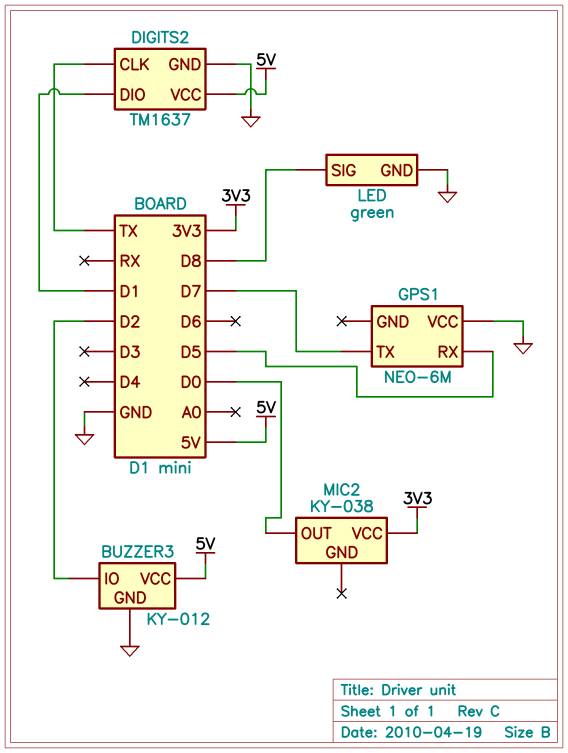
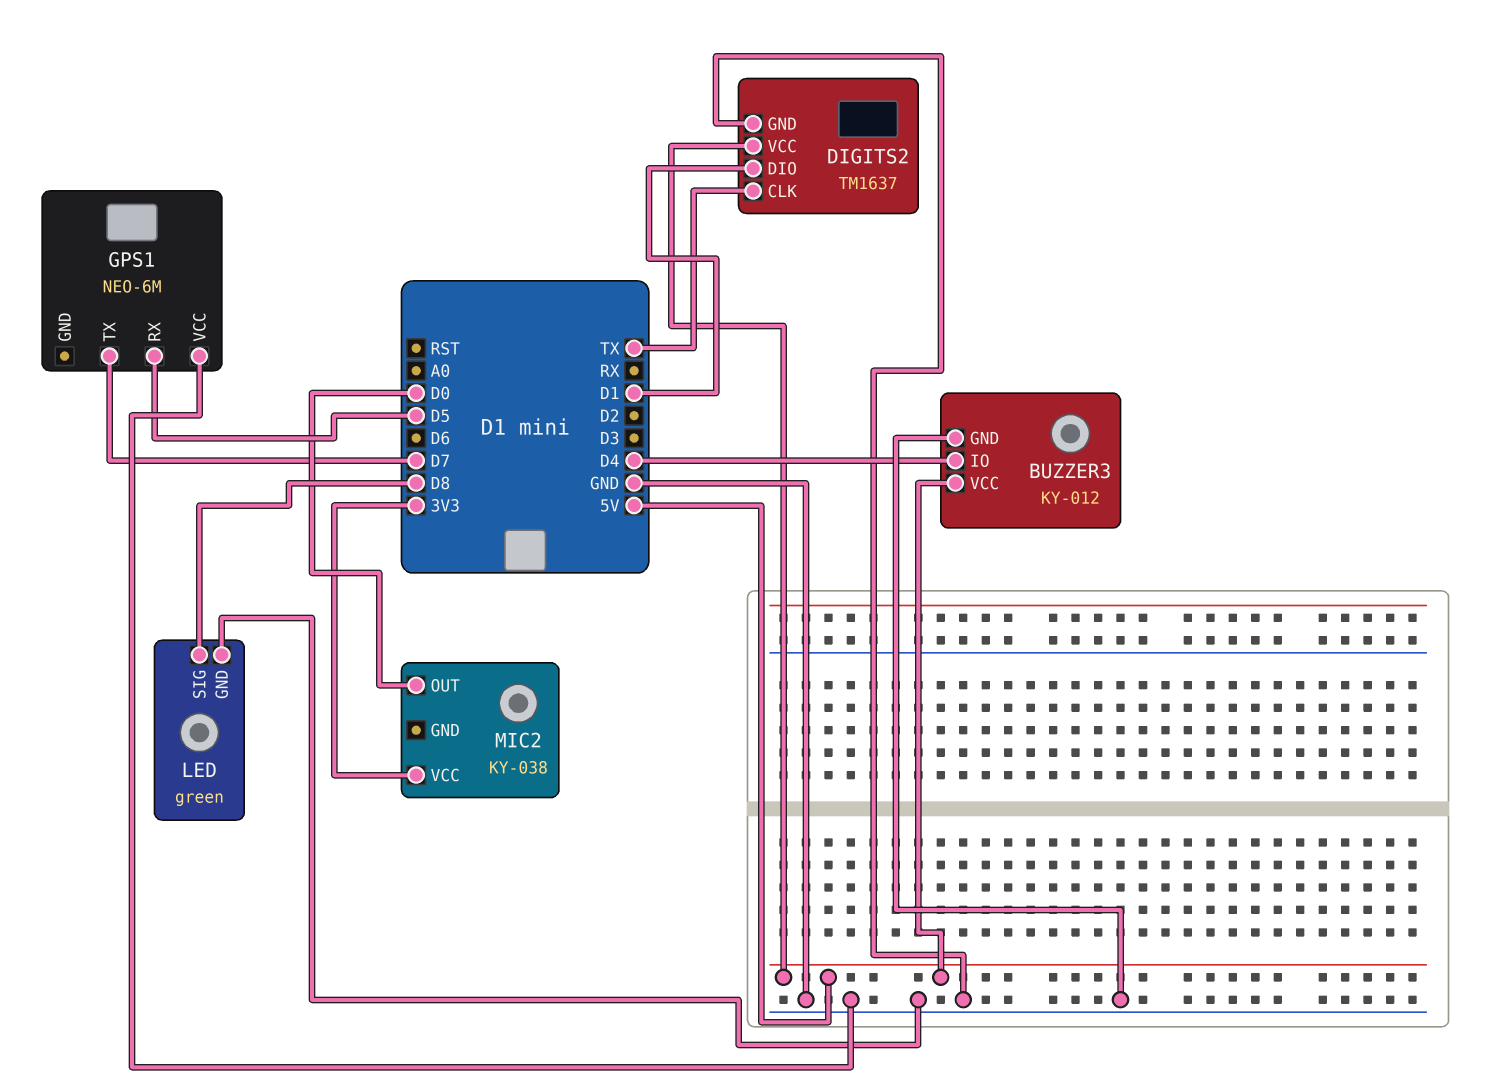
BUZZER3 pin IO: D2 -> D4

